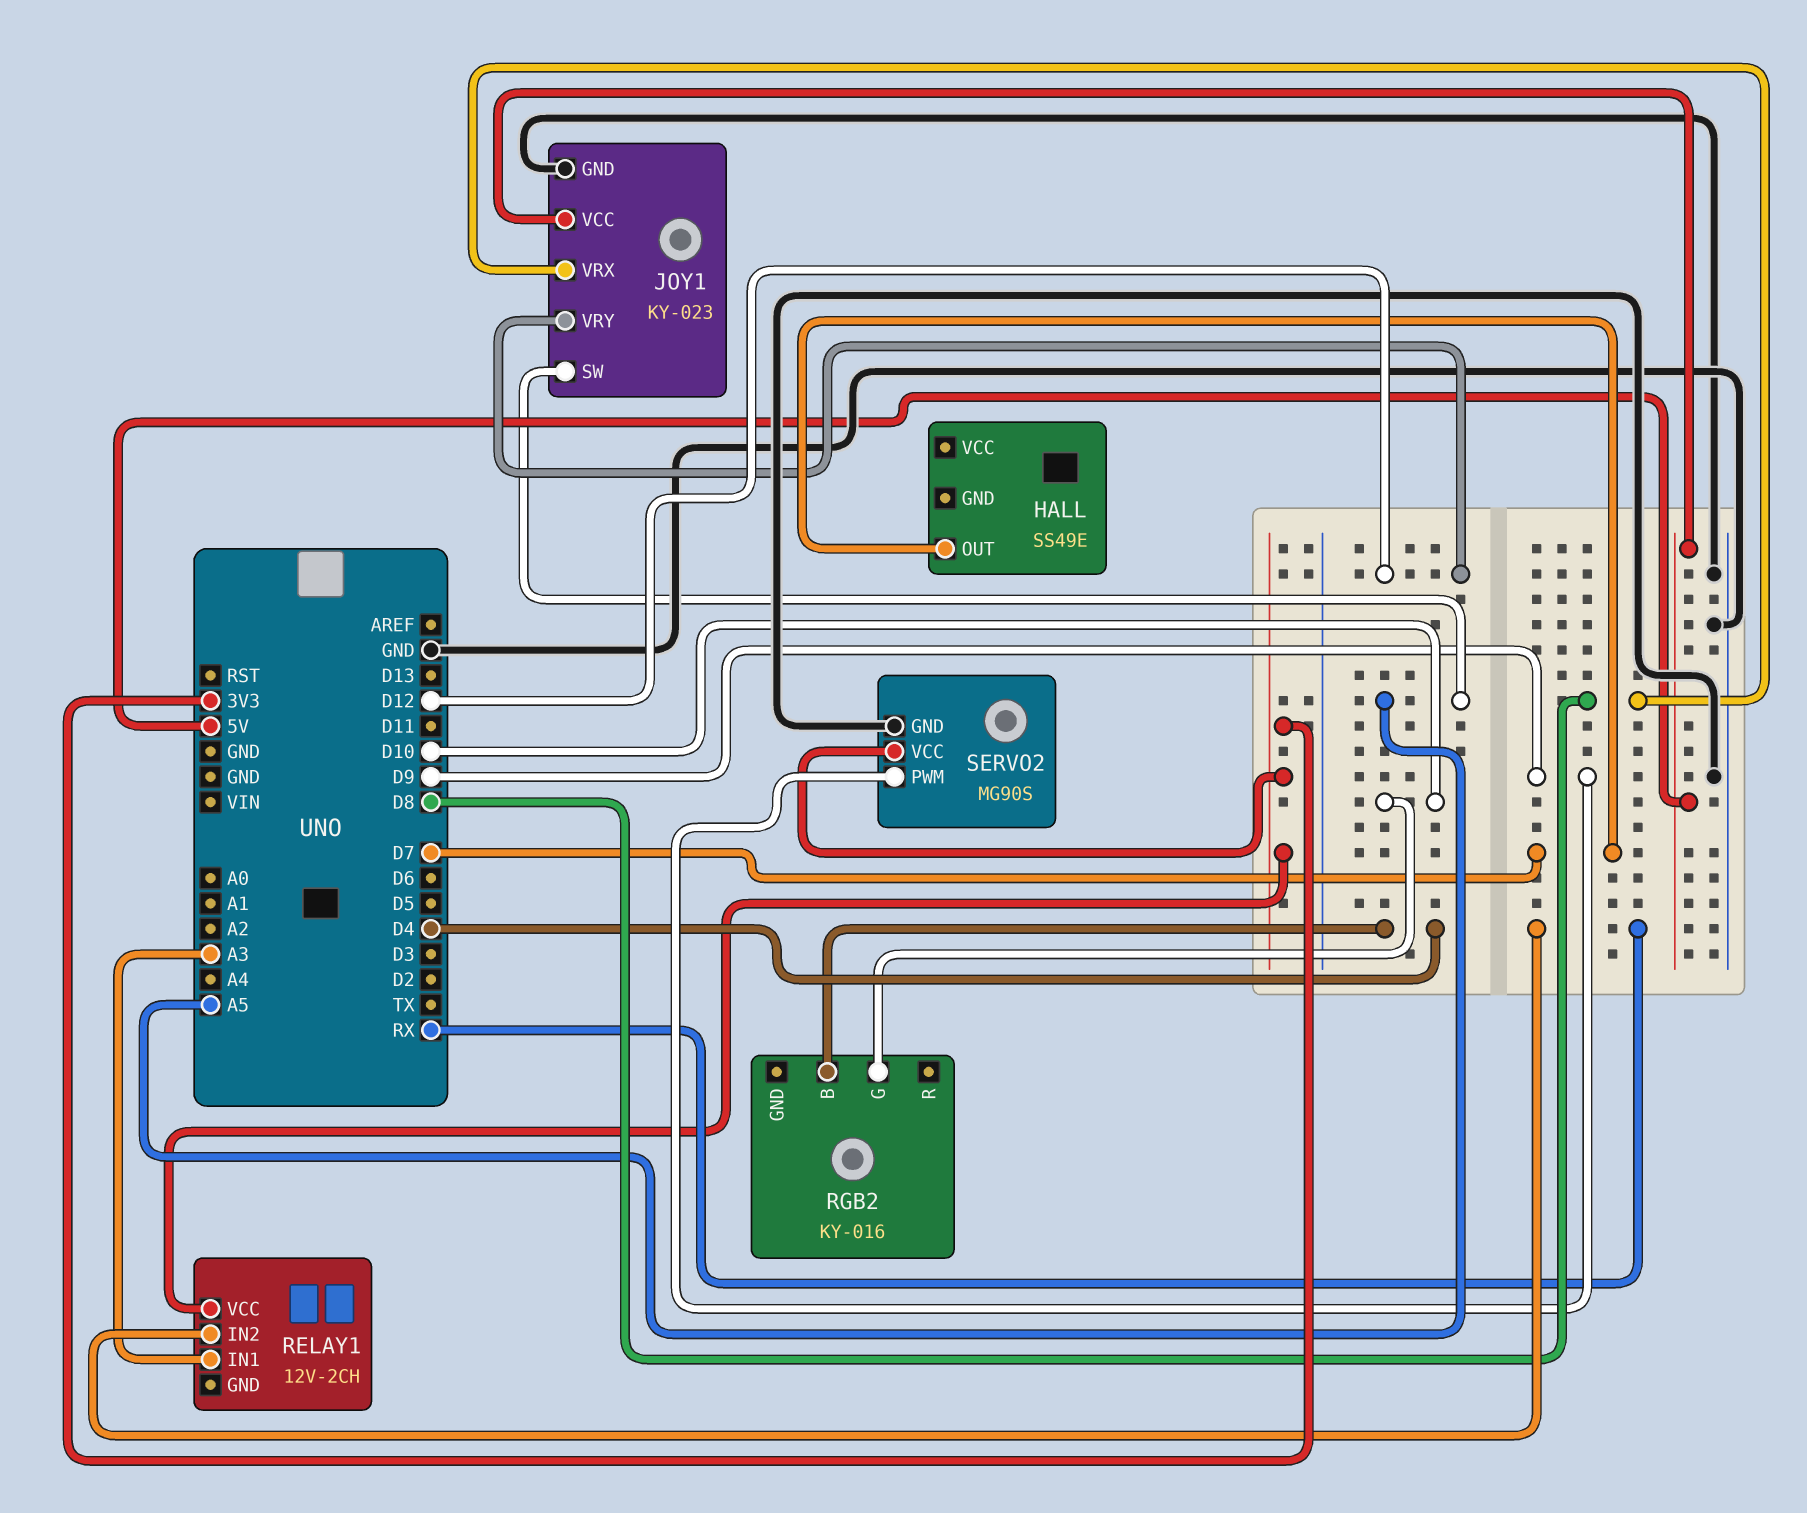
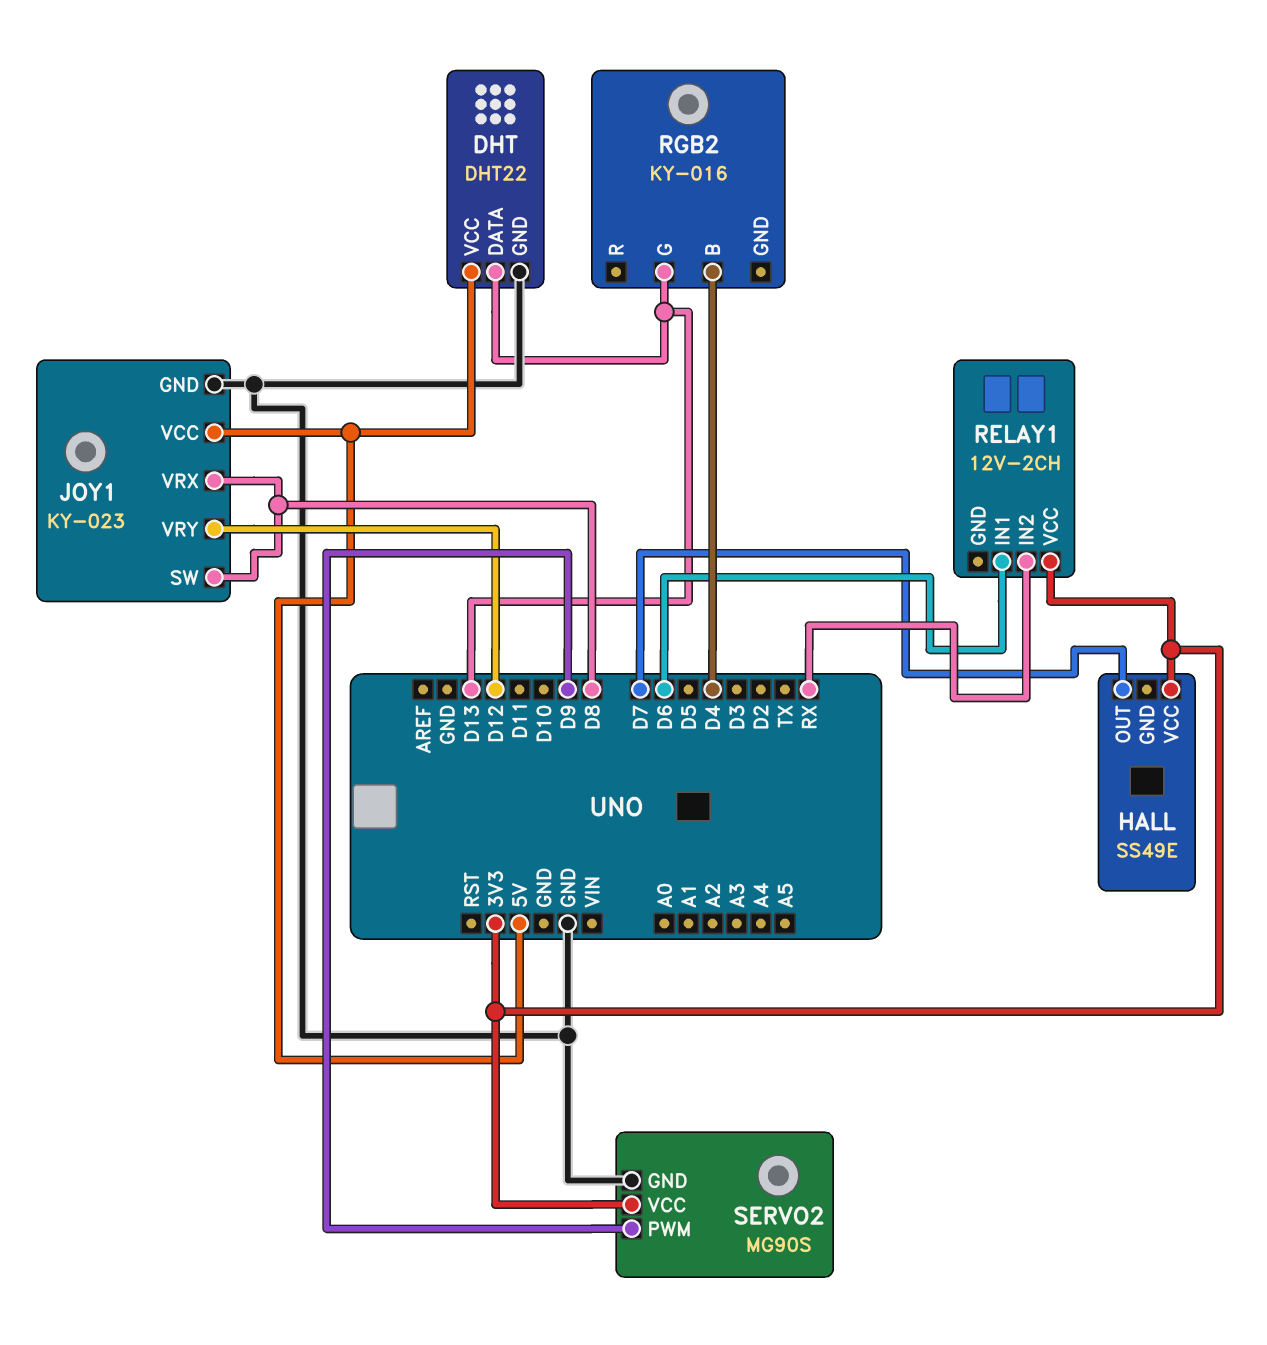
DHT: none -> DHT22
DHT pin DATA: none -> D13
DHT pin GND: none -> GND
DHT pin VCC: none -> 5V
HALL pin VCC: none -> 3V3
JOY1 pin SW: A5 -> D8
RELAY1 pin IN1: A3 -> D6
RGB2 pin G: D10 -> D13

